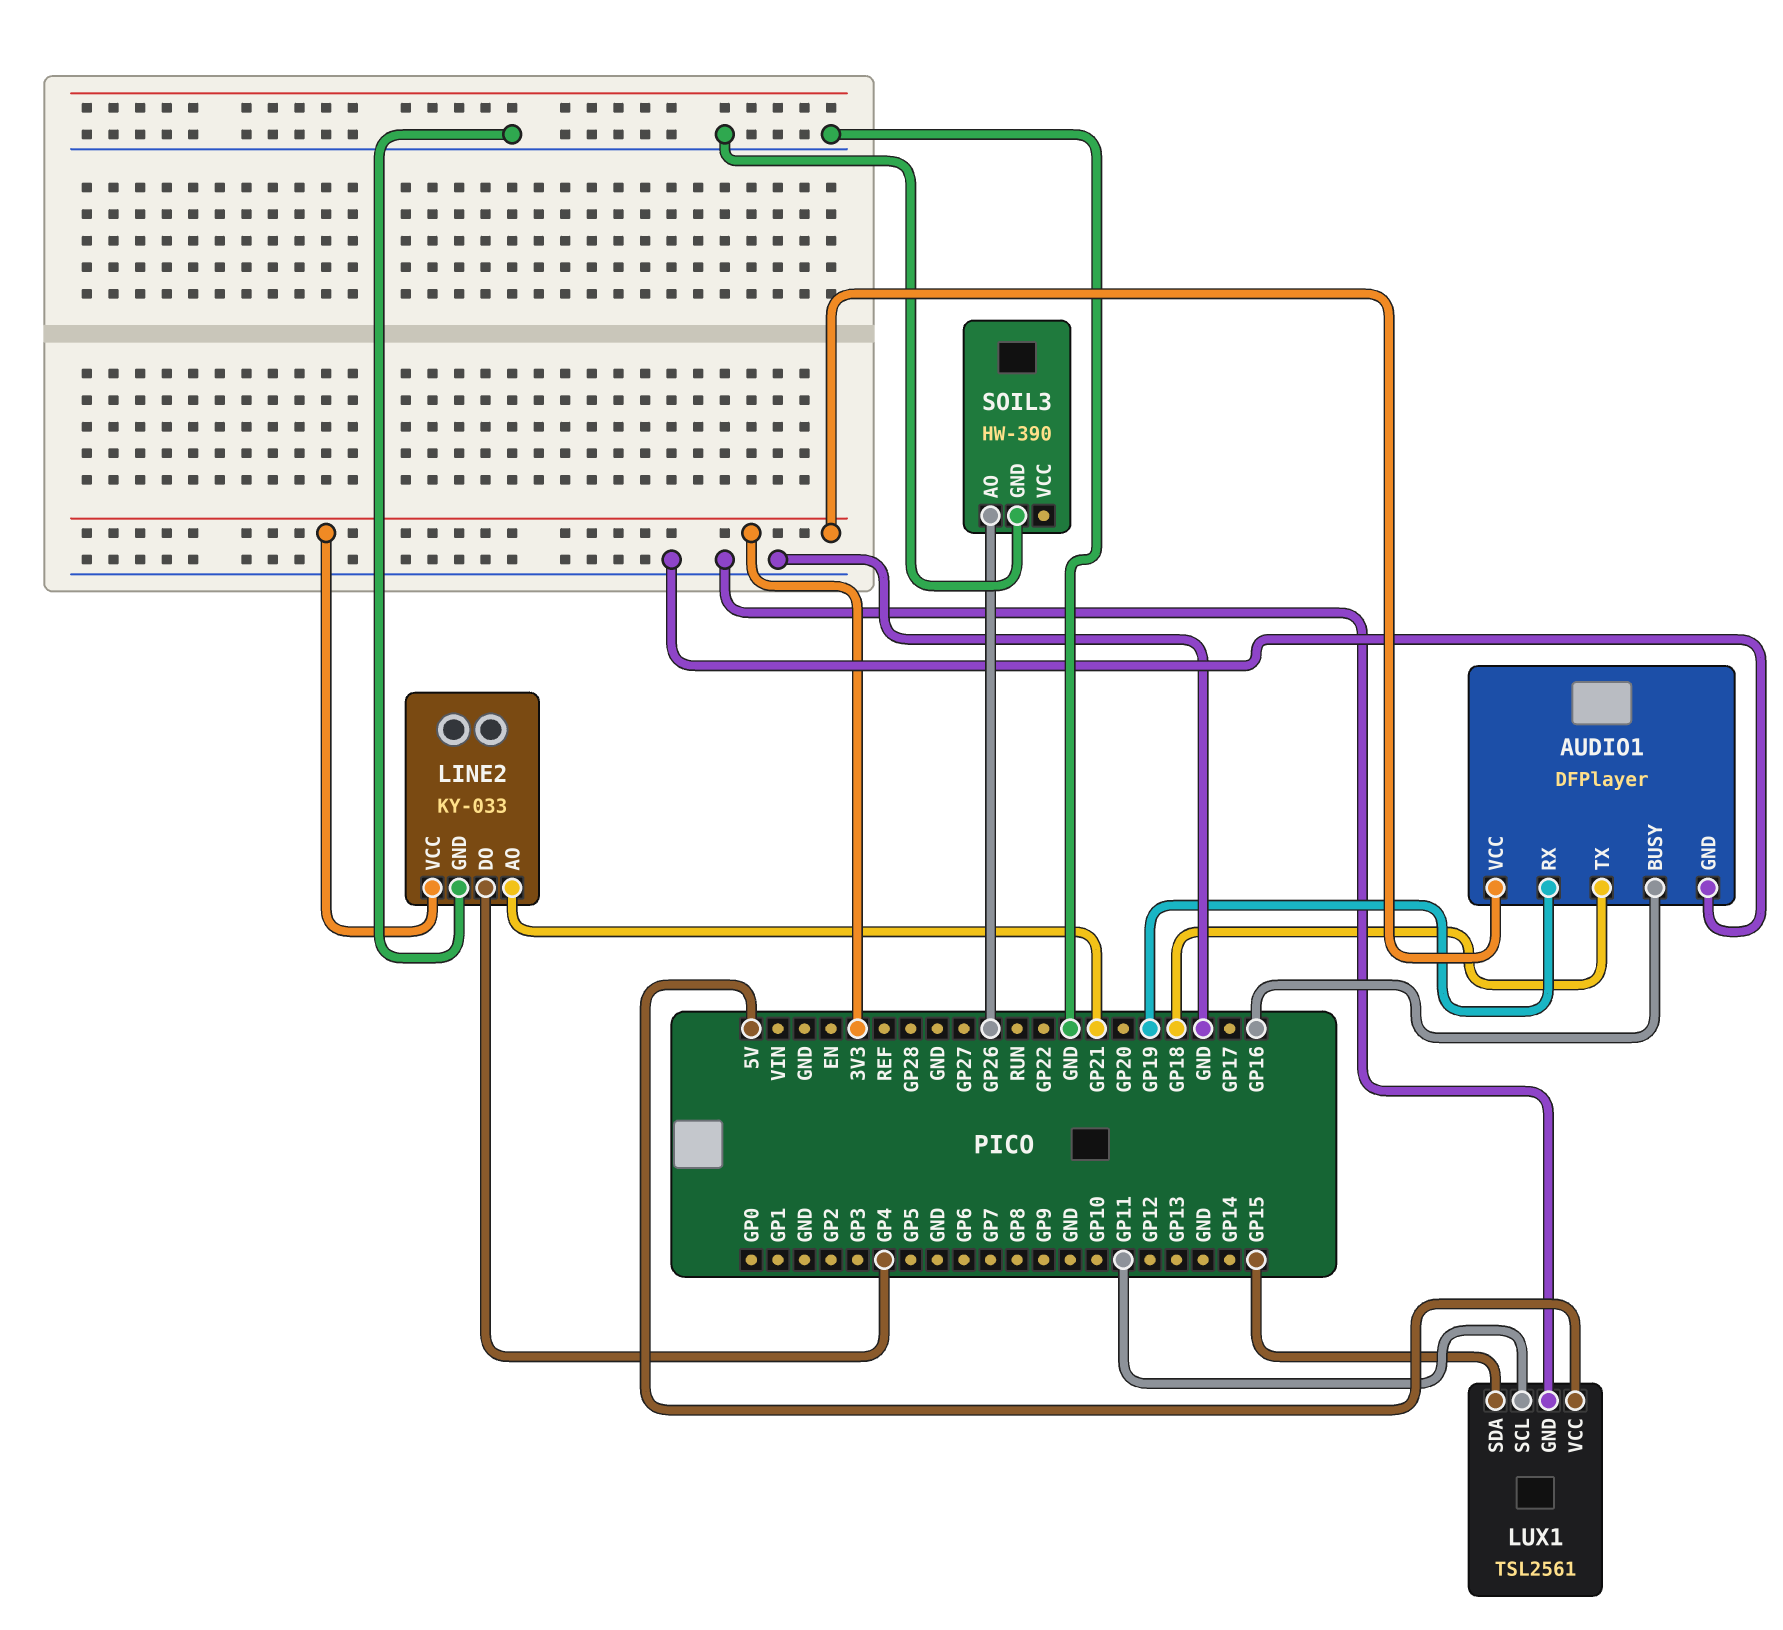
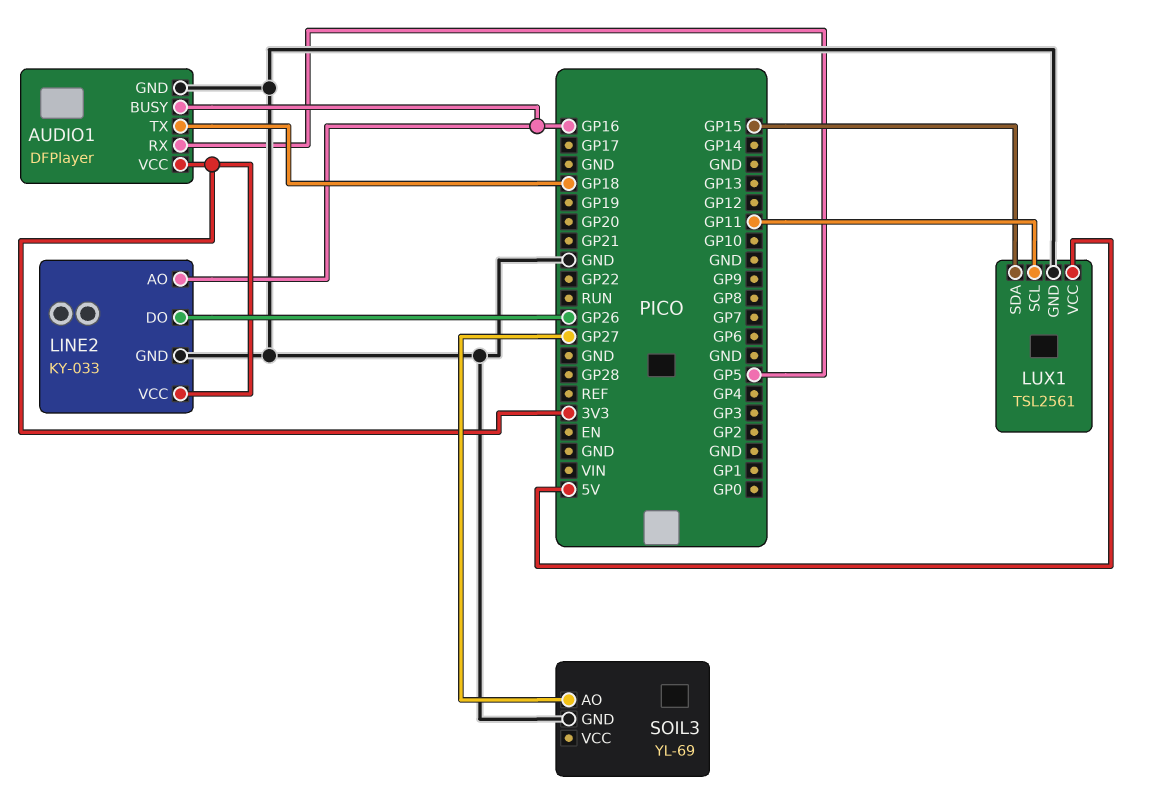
AUDIO1 pin RX: GP19 -> GP5
LINE2 pin AO: GP21 -> GP16
LINE2 pin DO: GP4 -> GP26
SOIL3: HW-390 -> YL-69
SOIL3 pin AO: GP26 -> GP27

